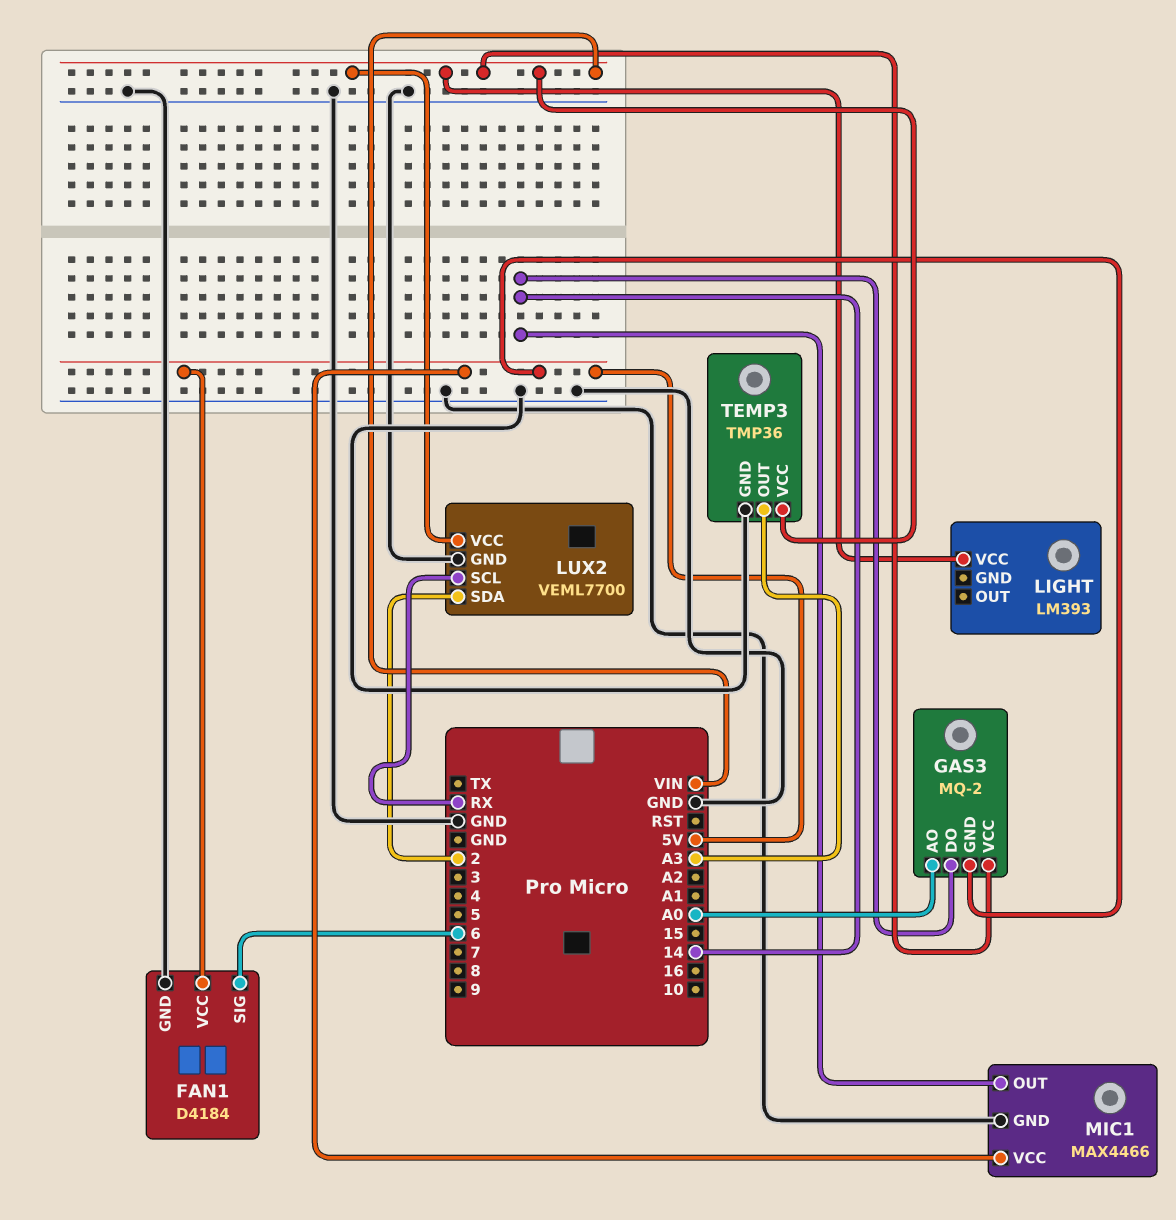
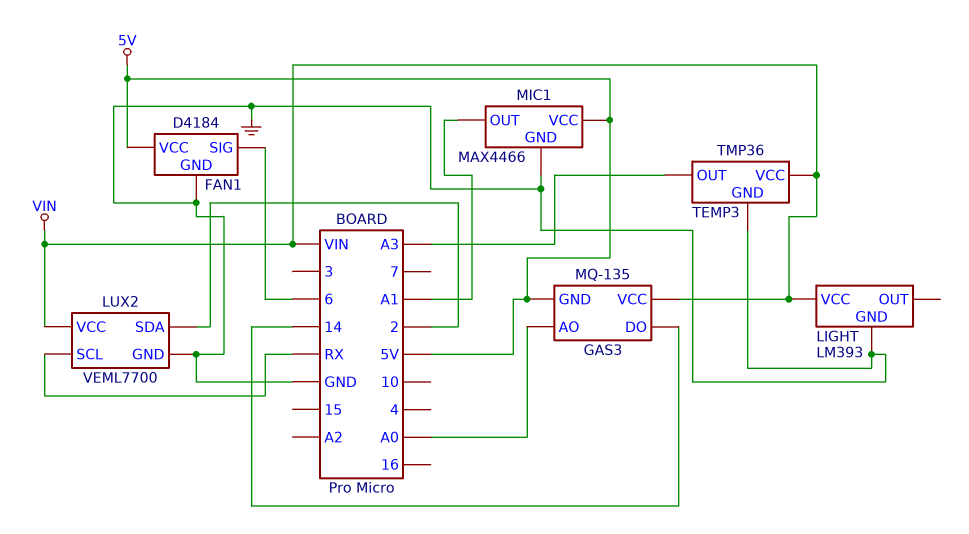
GAS3: MQ-2 -> MQ-135
LIGHT pin GND: none -> GND
MIC1 pin OUT: 14 -> A1

